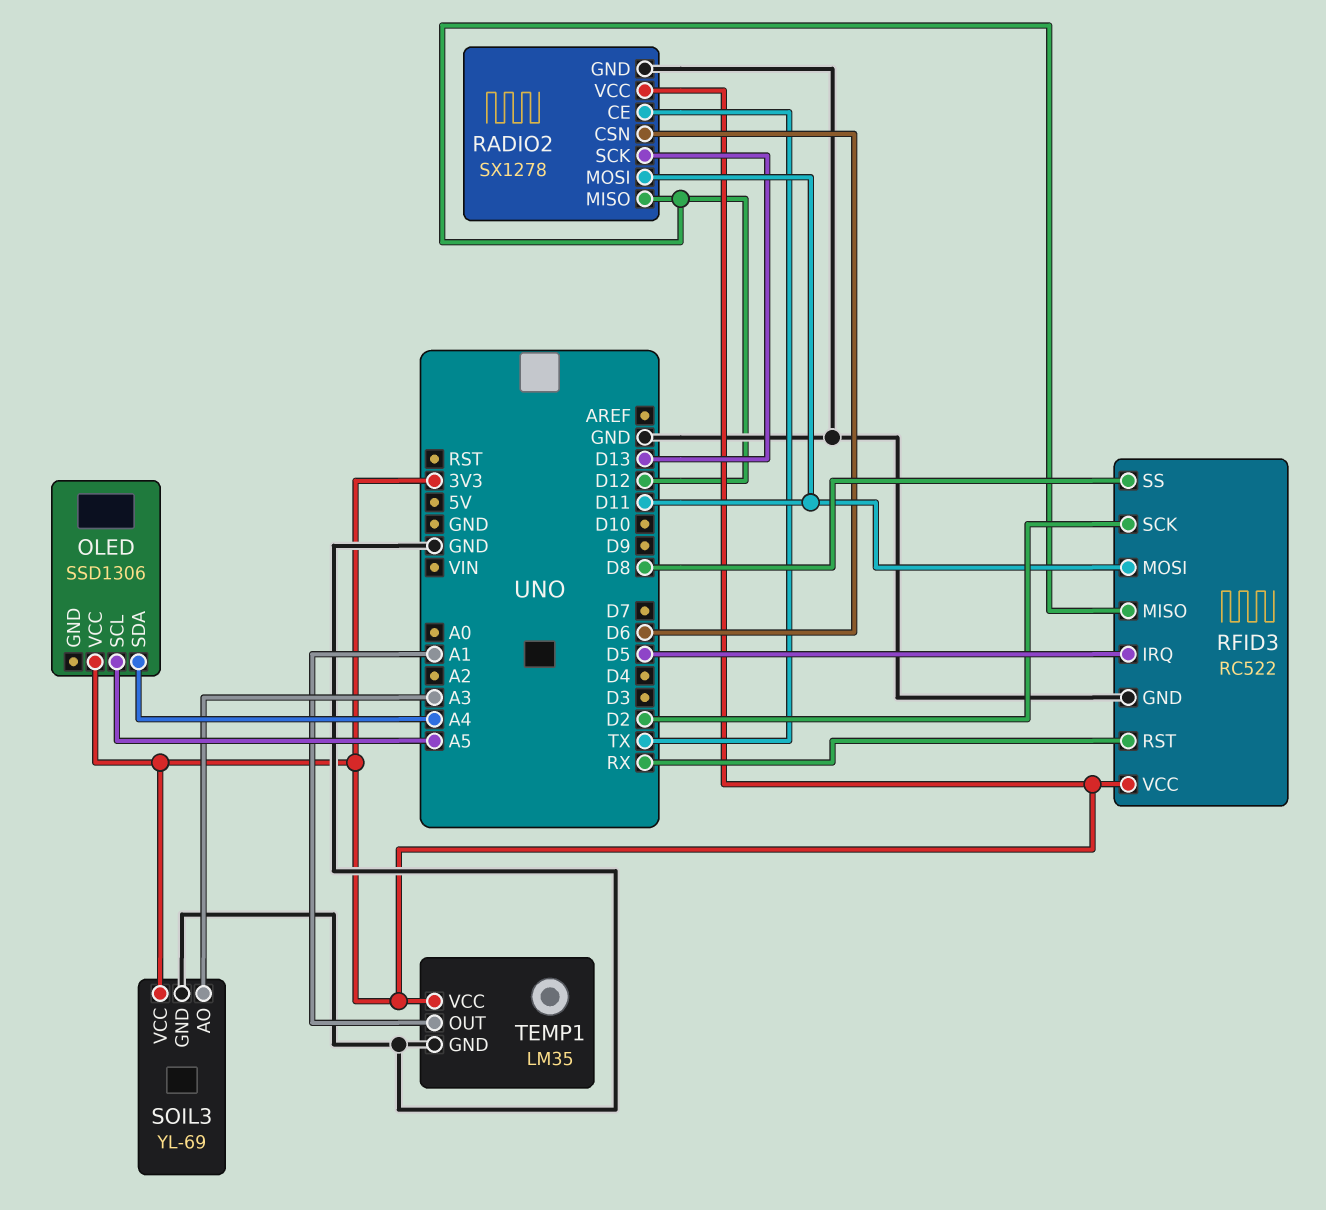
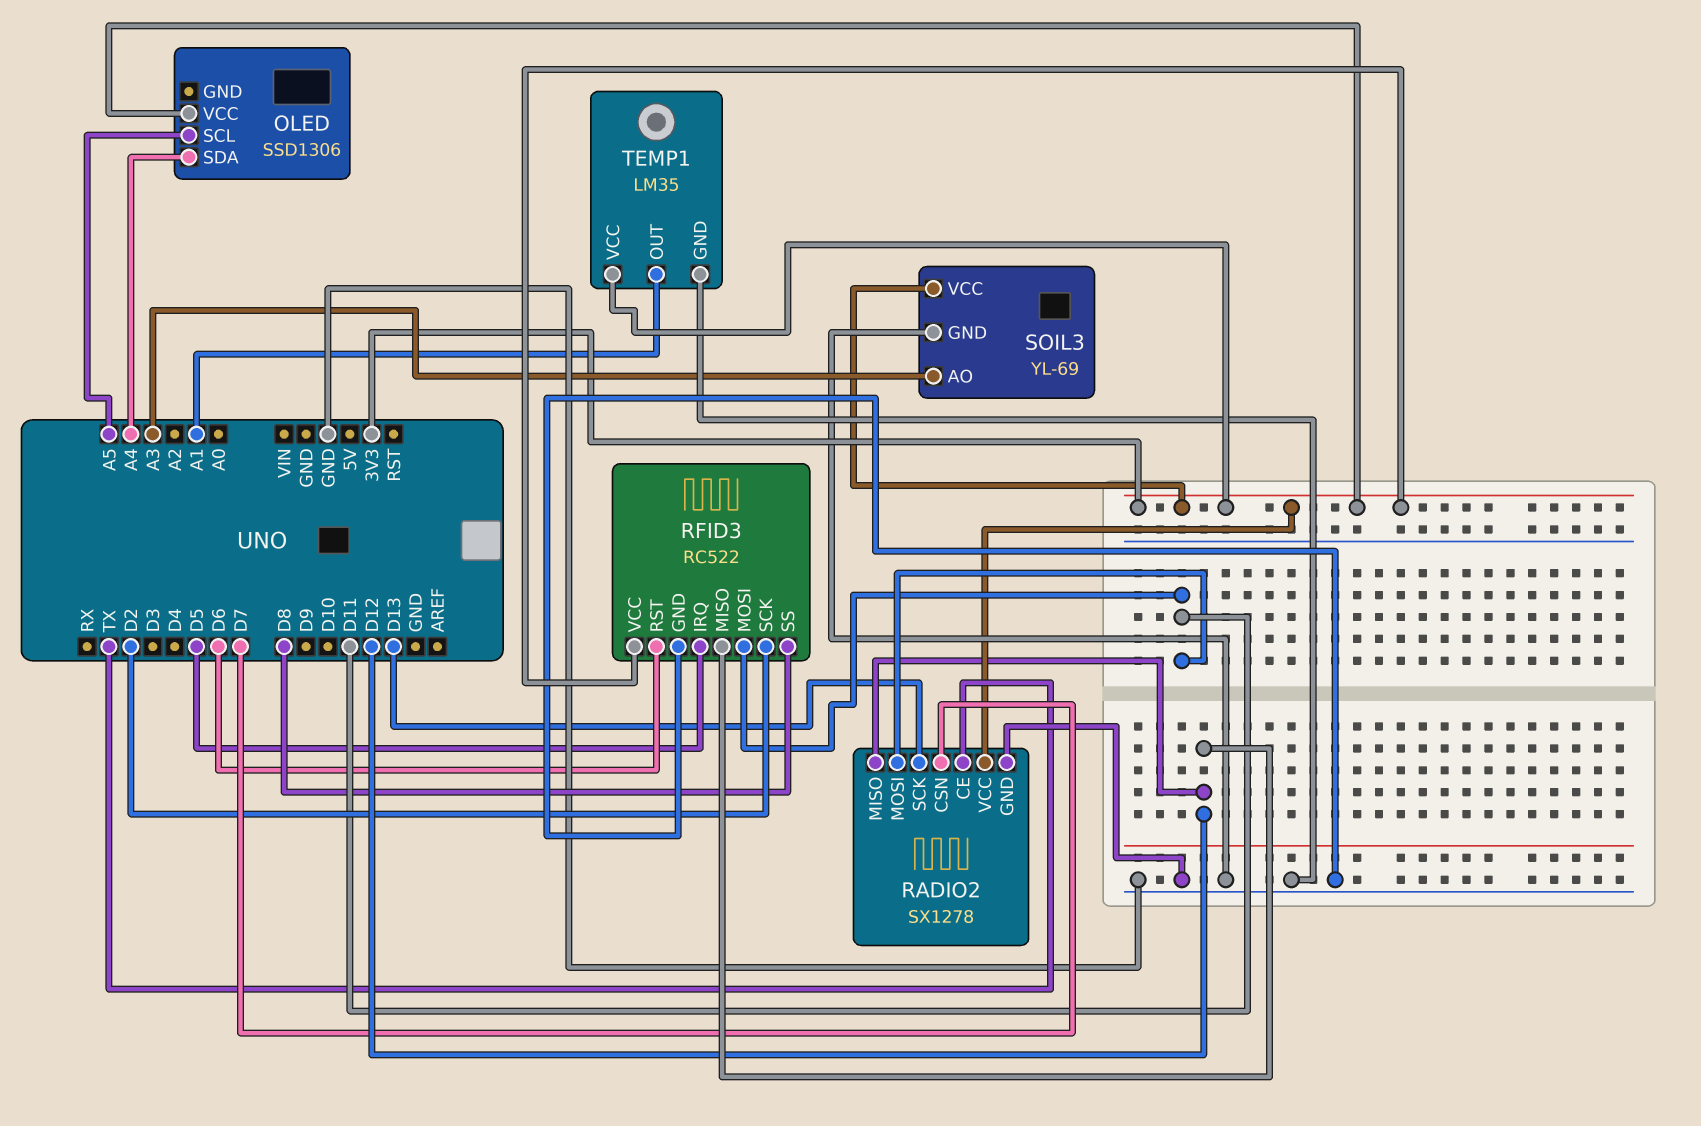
RADIO2 pin CSN: D6 -> D7
RFID3 pin RST: RX -> D6

